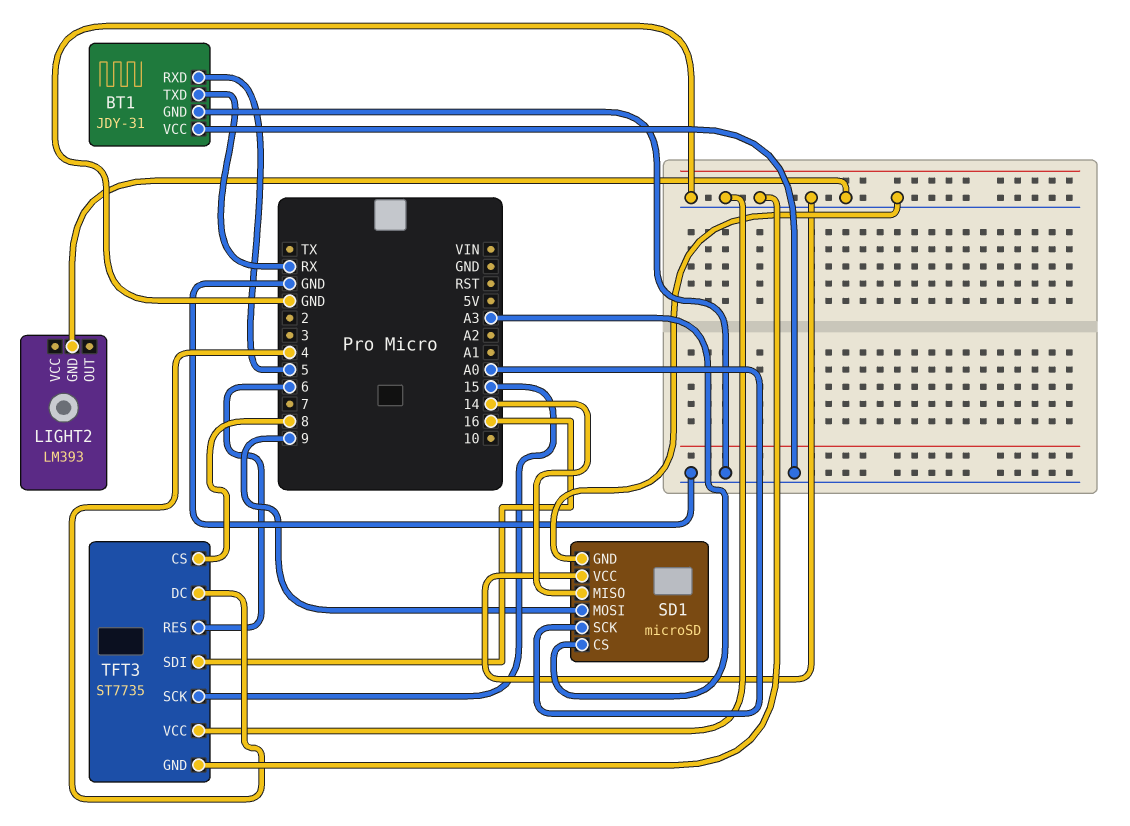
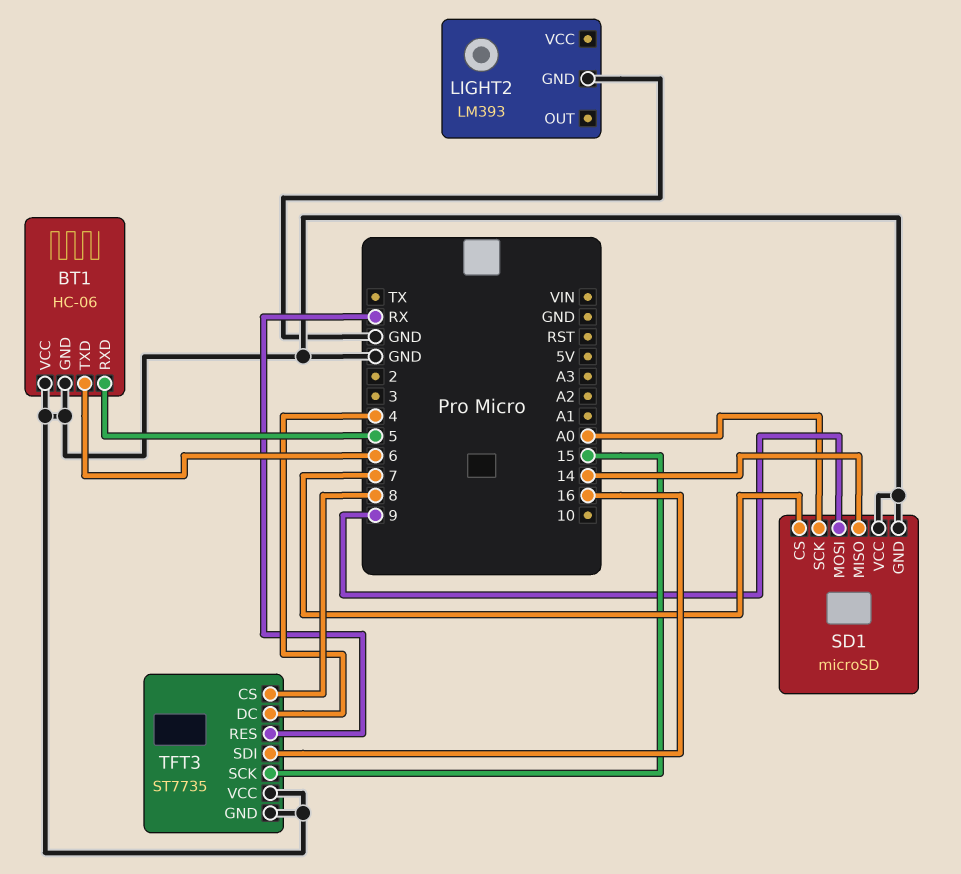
BT1: JDY-31 -> HC-06
BT1 pin TXD: RX -> 6
SD1 pin CS: A3 -> 7
TFT3 pin RES: 6 -> RX

